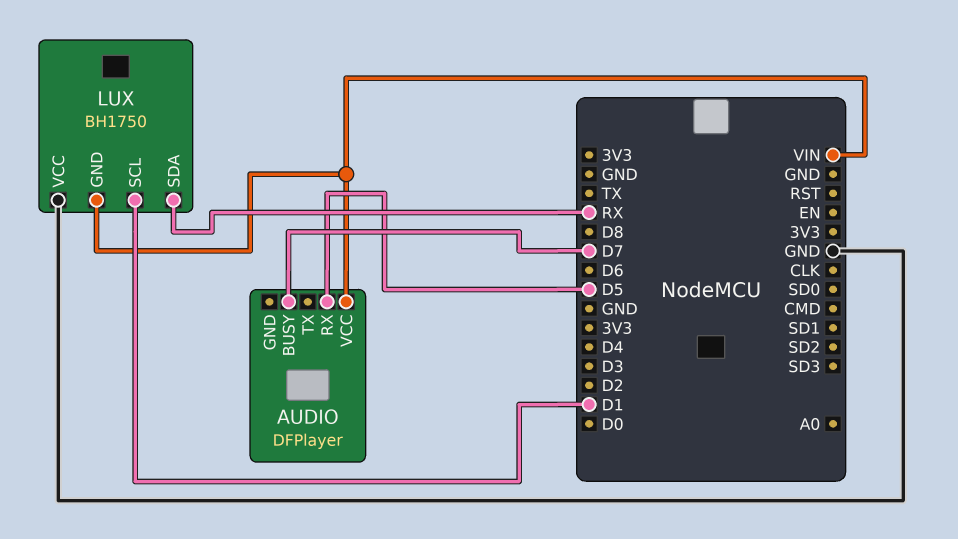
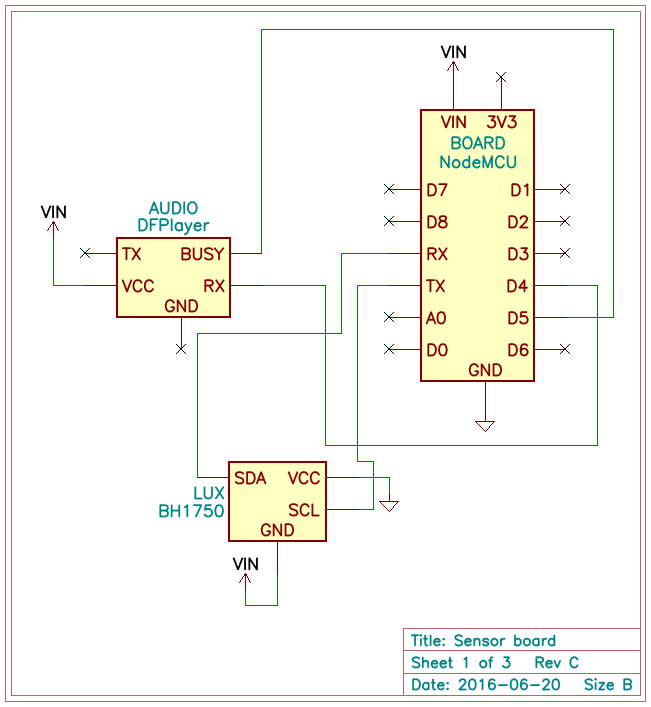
AUDIO pin BUSY: D7 -> D5
AUDIO pin RX: D5 -> D4
LUX pin SCL: D1 -> TX

